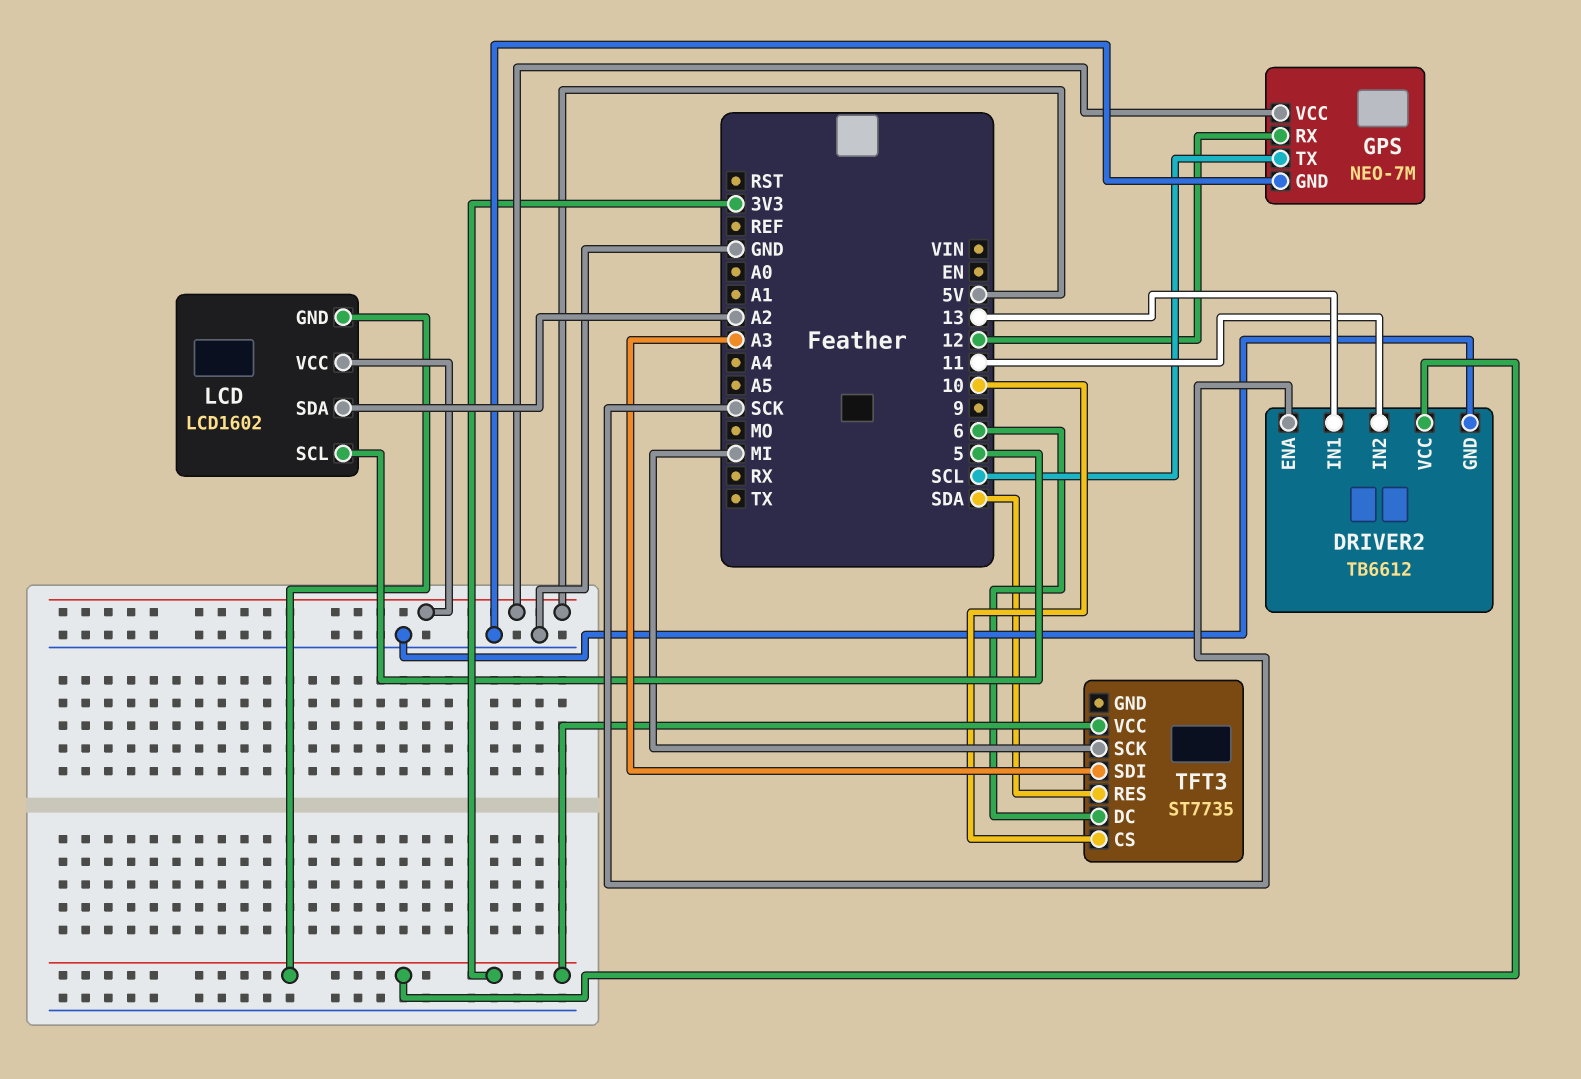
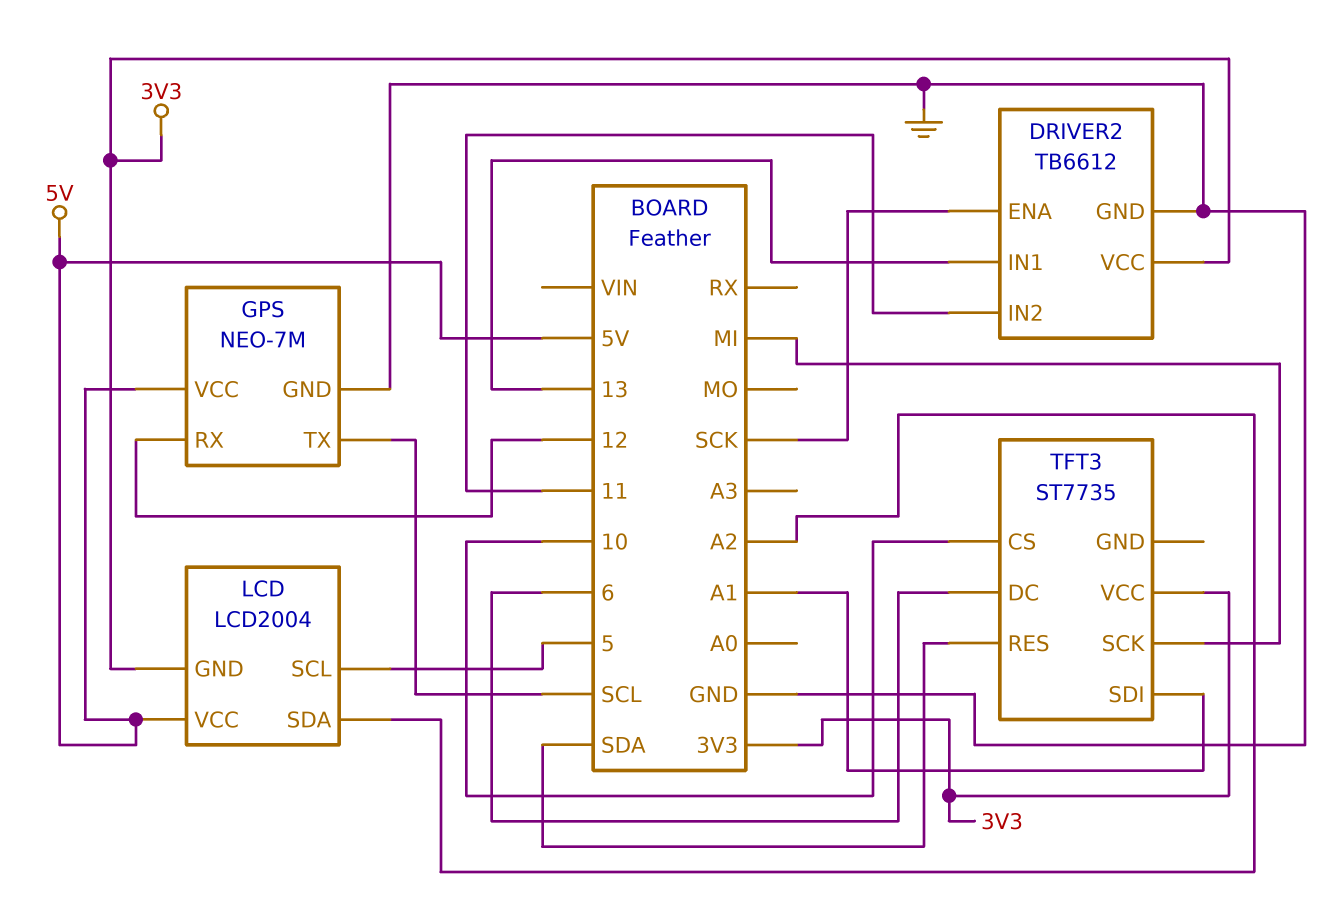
LCD: LCD1602 -> LCD2004
TFT3 pin SDI: A3 -> A1

